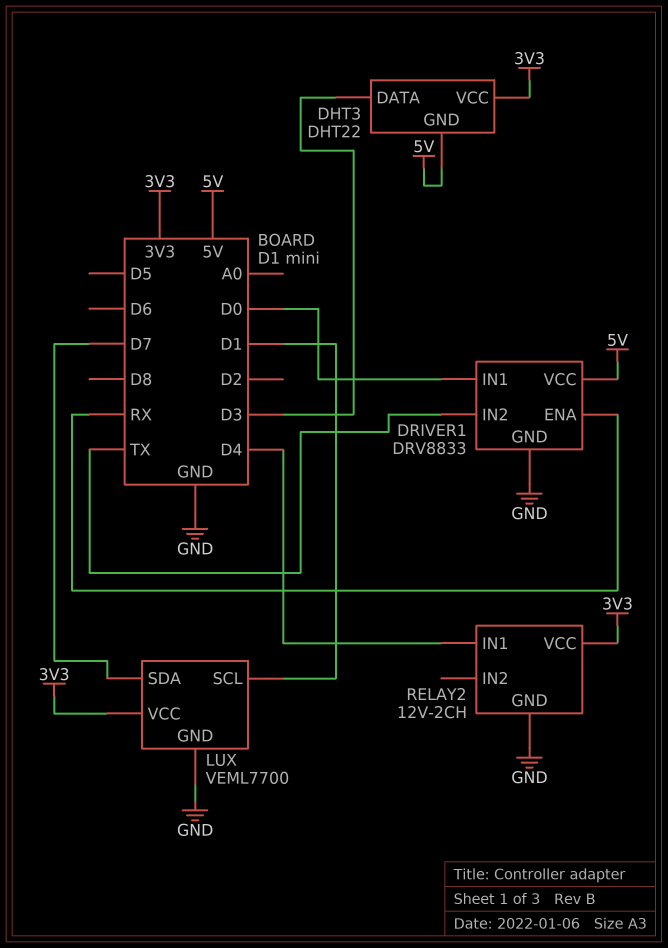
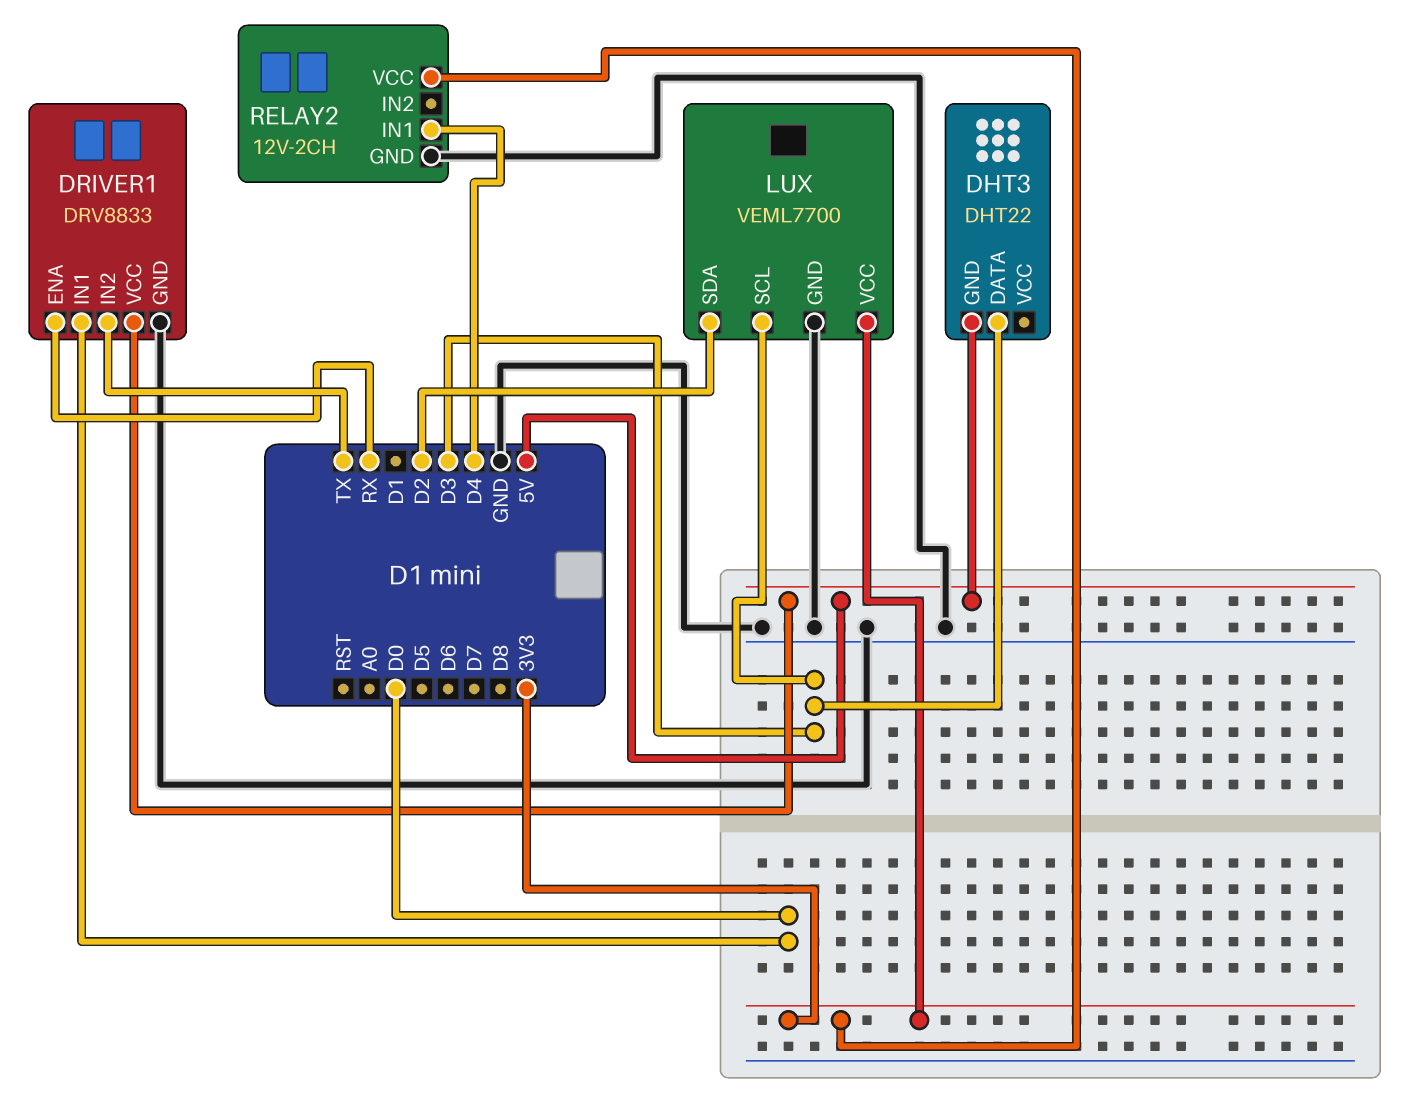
DHT3 pin VCC: 3V3 -> none
LUX pin SCL: D1 -> D3
LUX pin SDA: D7 -> D2

